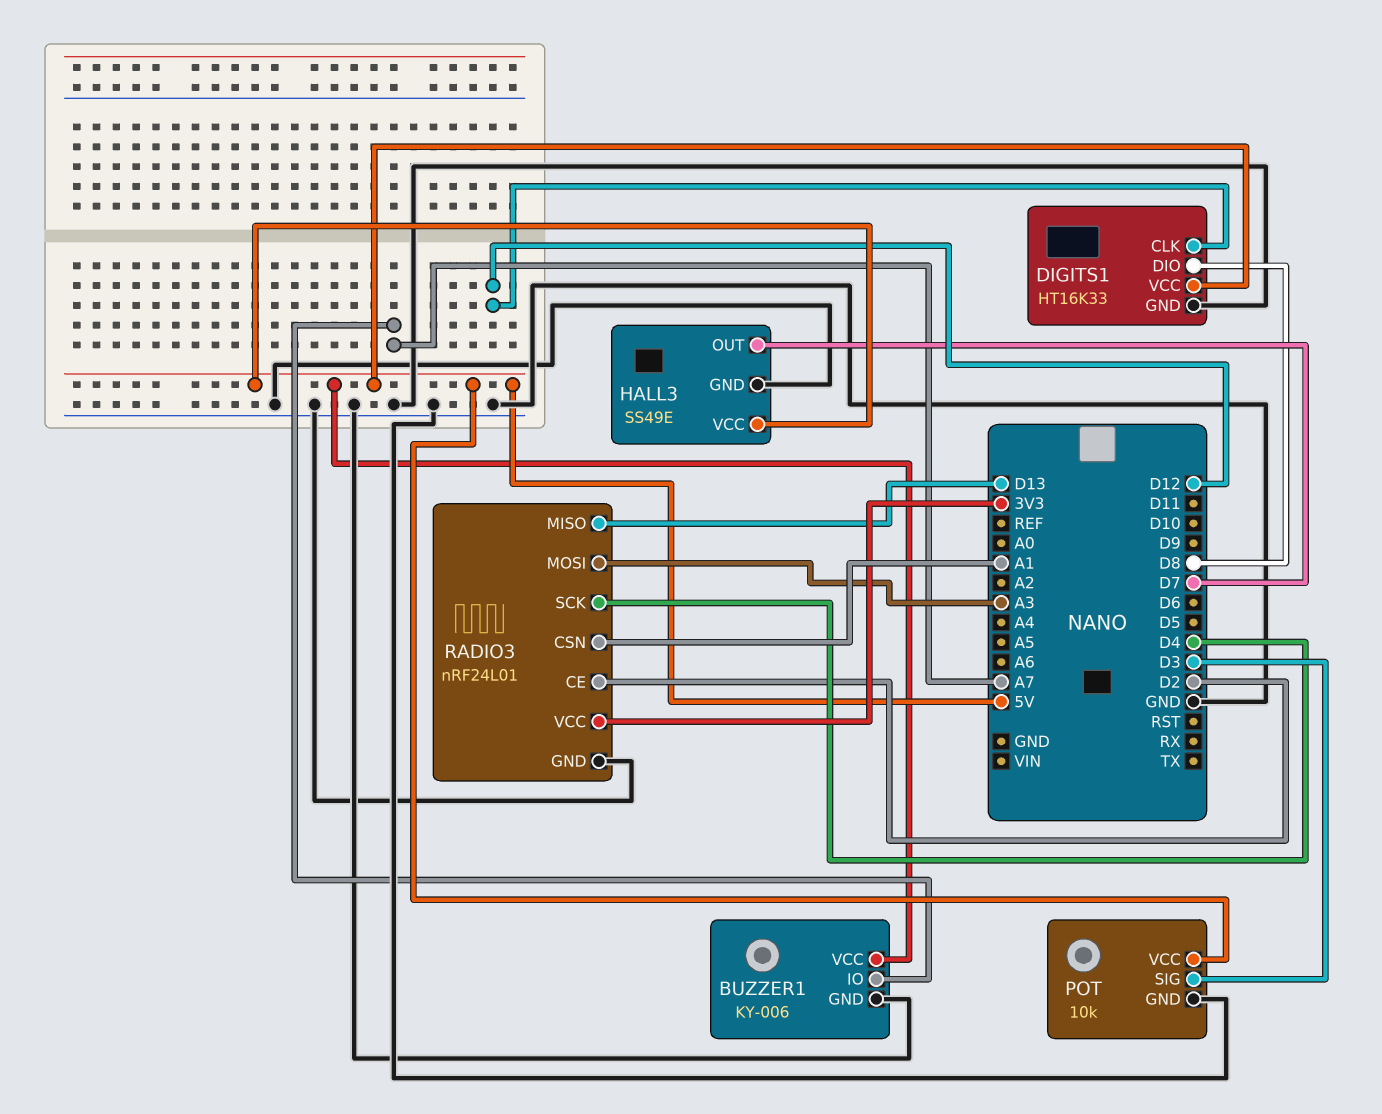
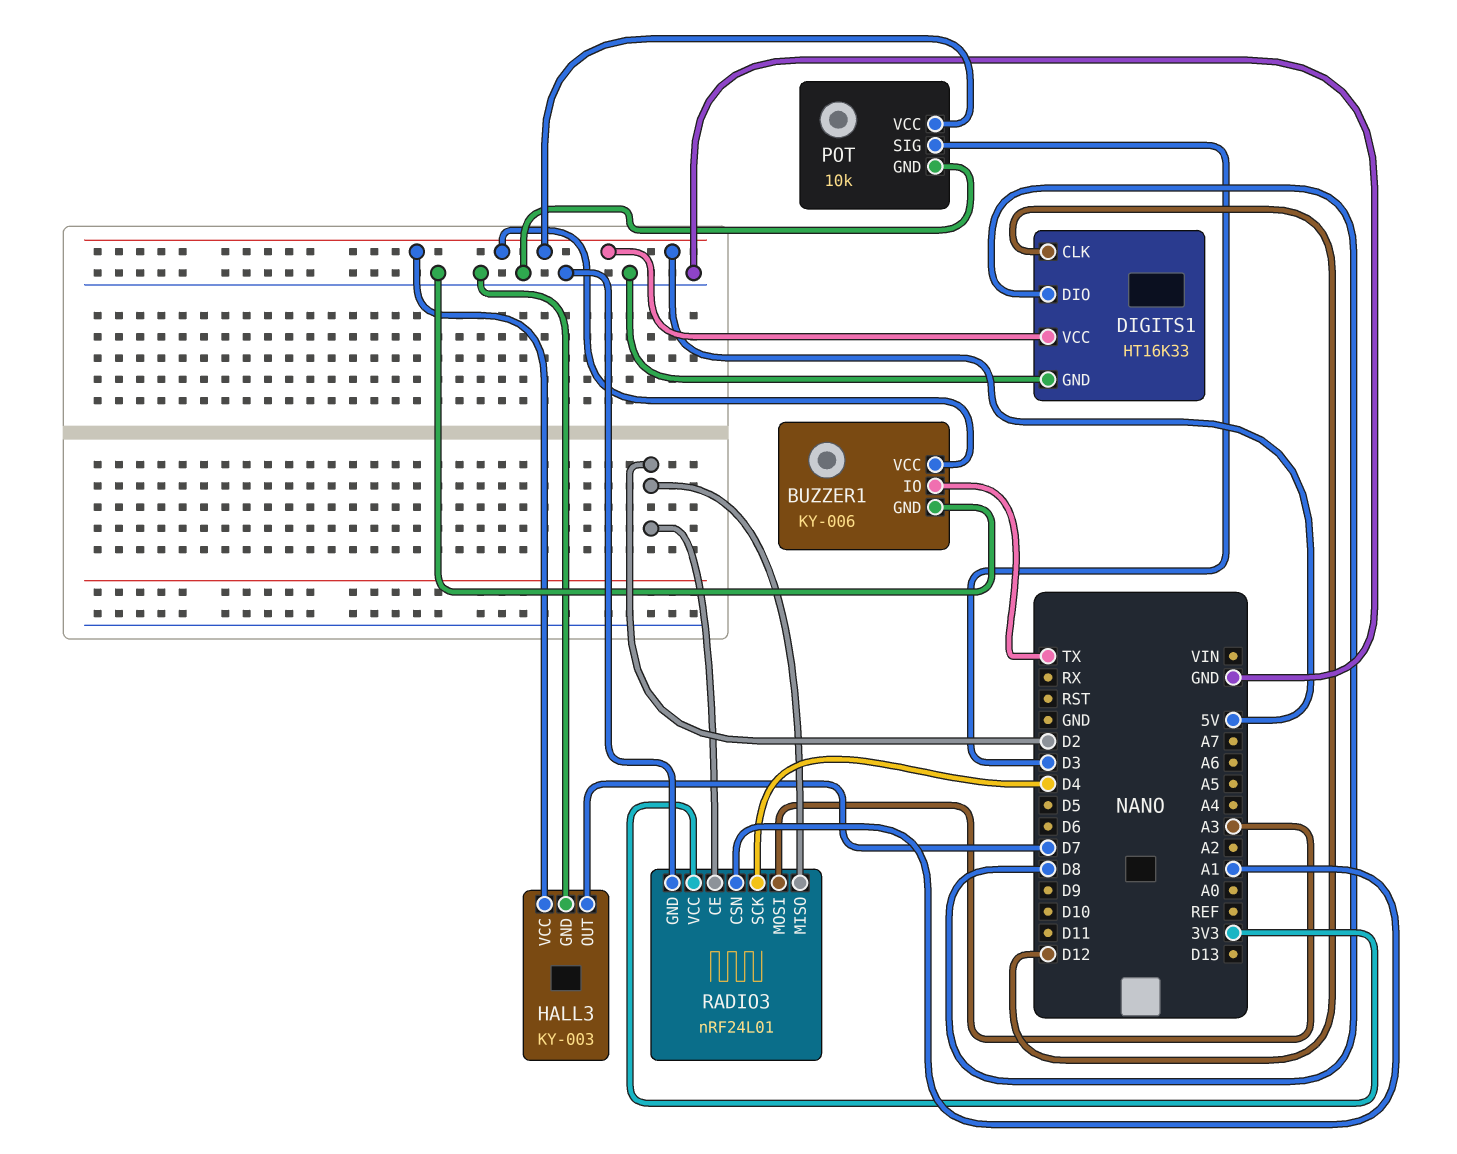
BUZZER1 pin IO: A7 -> TX
HALL3: SS49E -> KY-003
RADIO3 pin MISO: D13 -> D2

